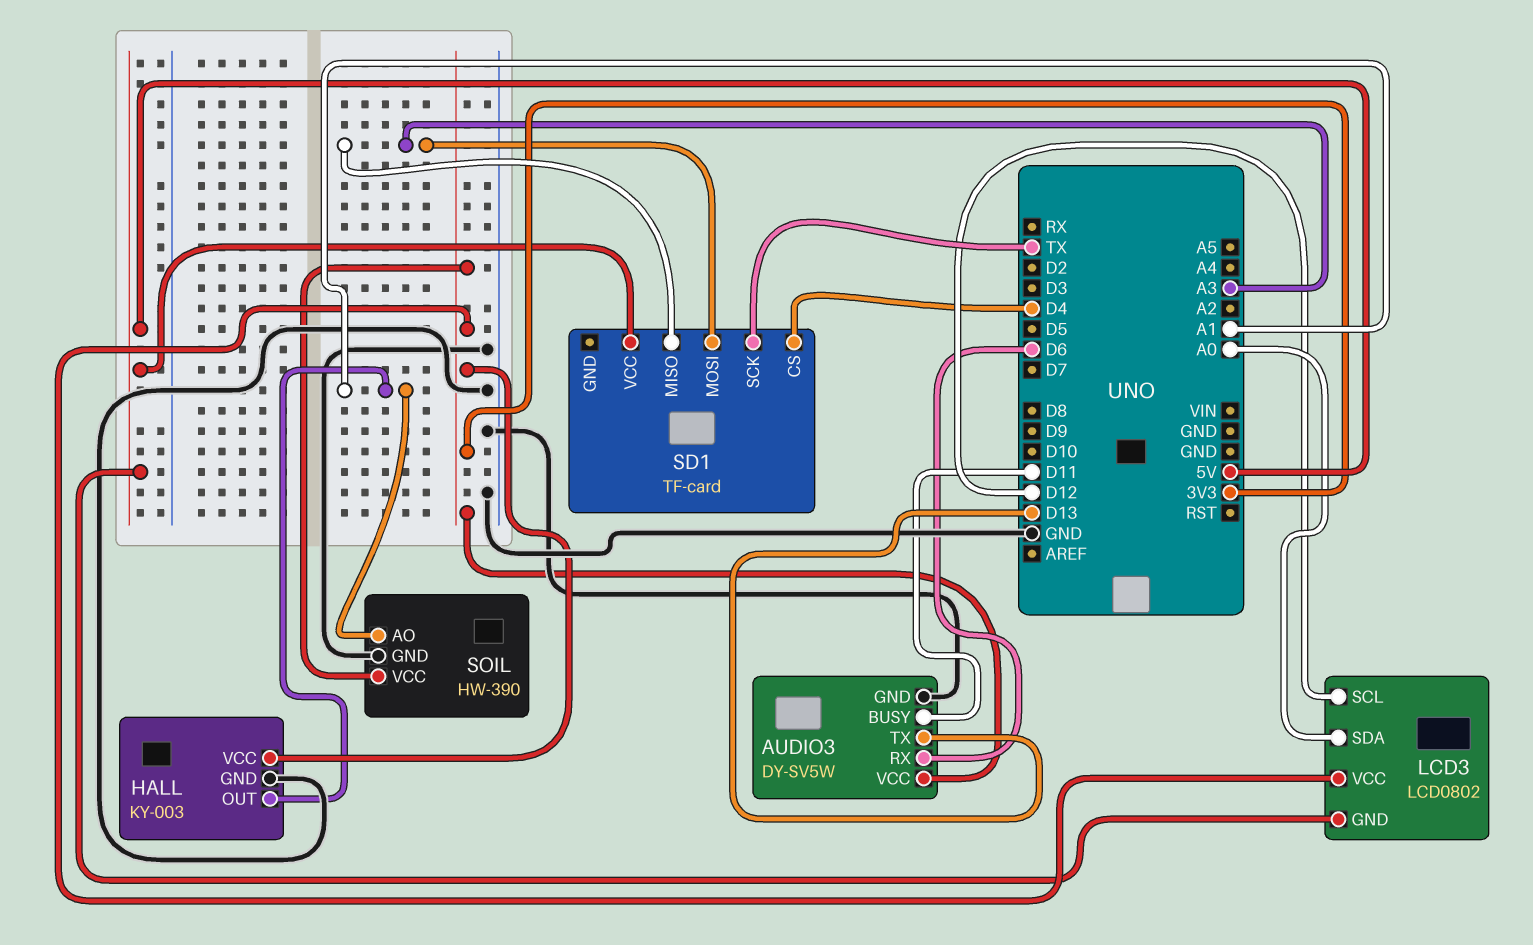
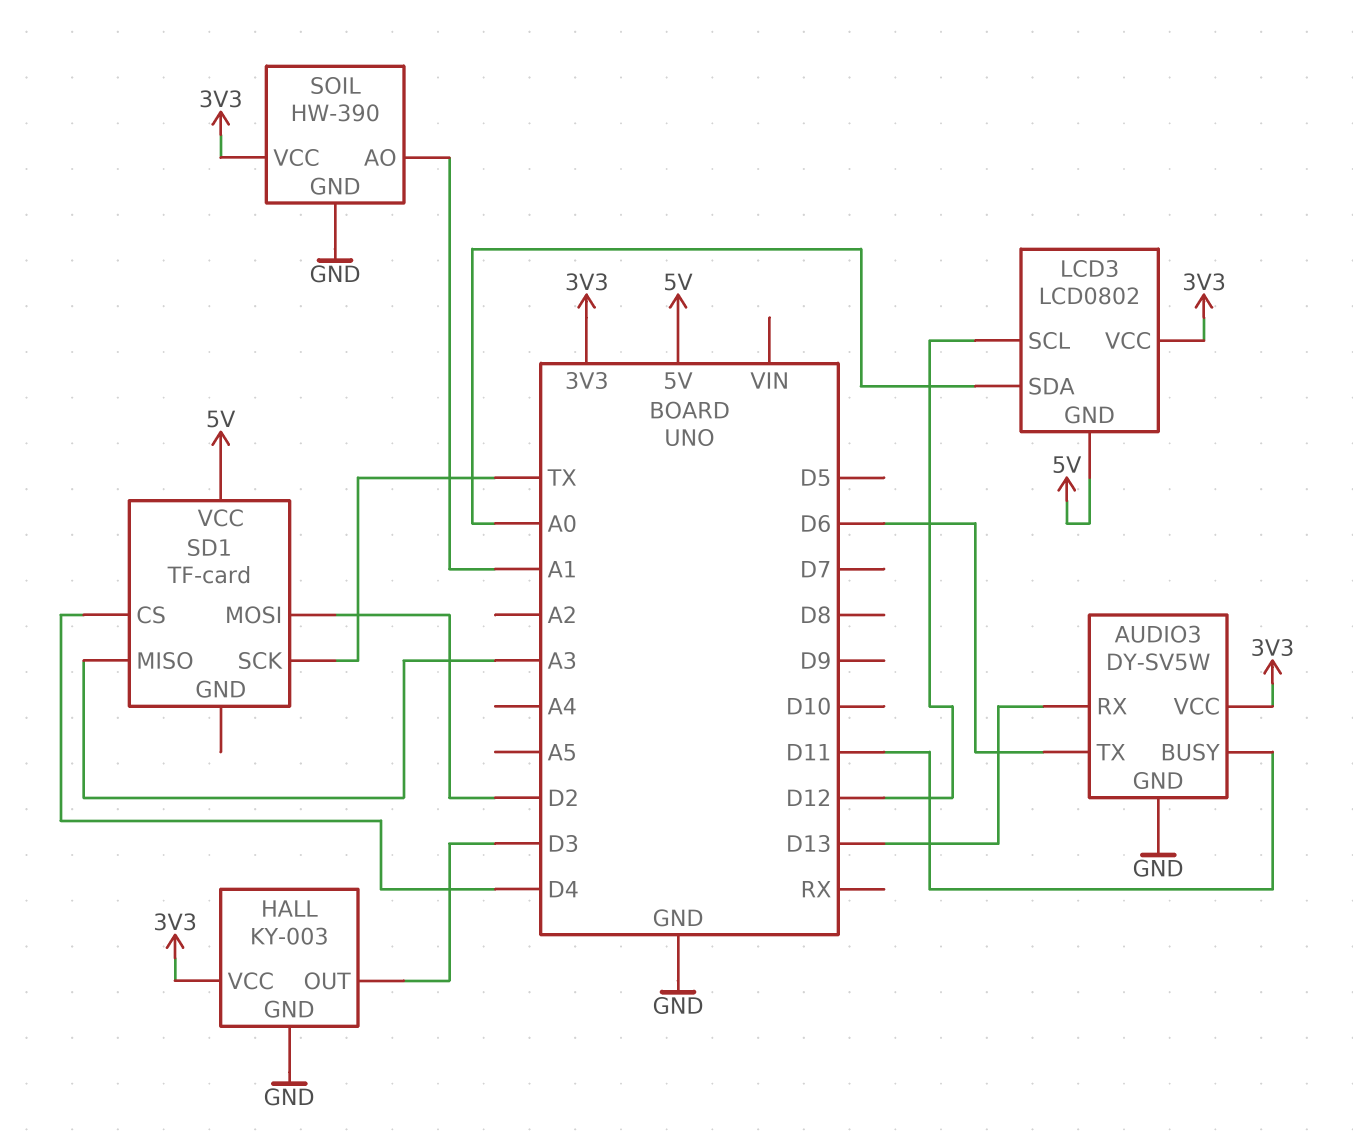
AUDIO3 pin RX: D6 -> D13
AUDIO3 pin TX: D13 -> D6
HALL pin OUT: A1 -> D3
SD1 pin MOSI: A3 -> D2

